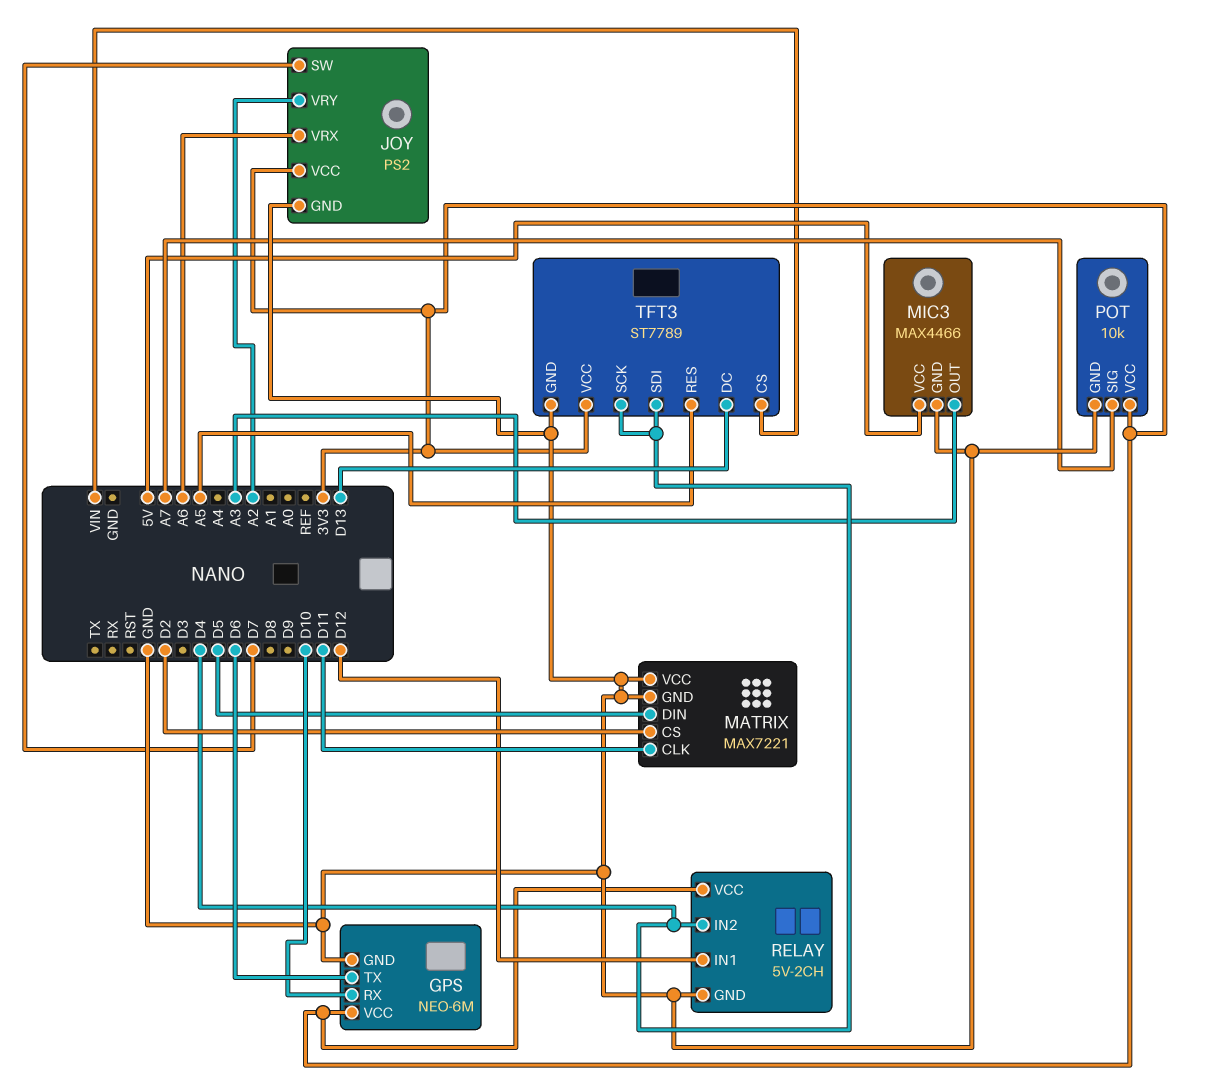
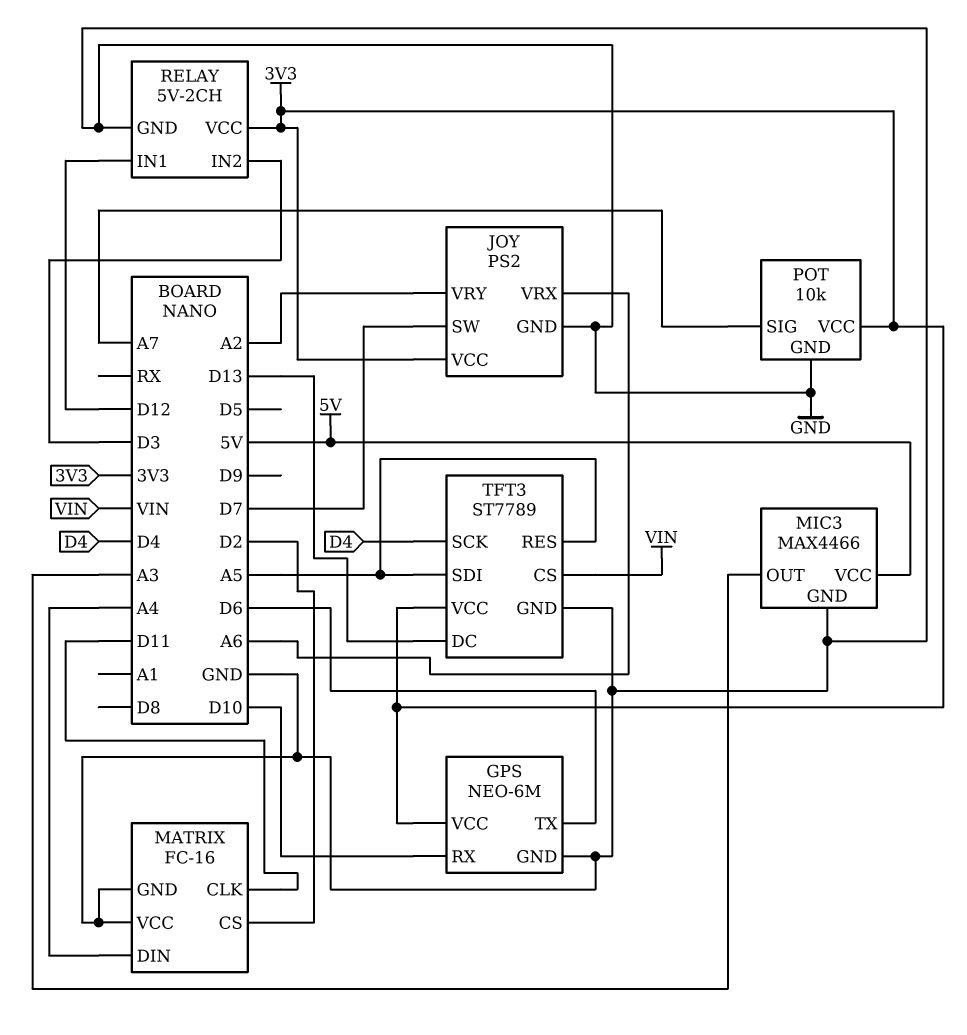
MATRIX: MAX7221 -> FC-16
MATRIX pin DIN: D5 -> A4
RELAY pin IN2: D4 -> D3
TFT3 pin SDI: D4 -> A5

